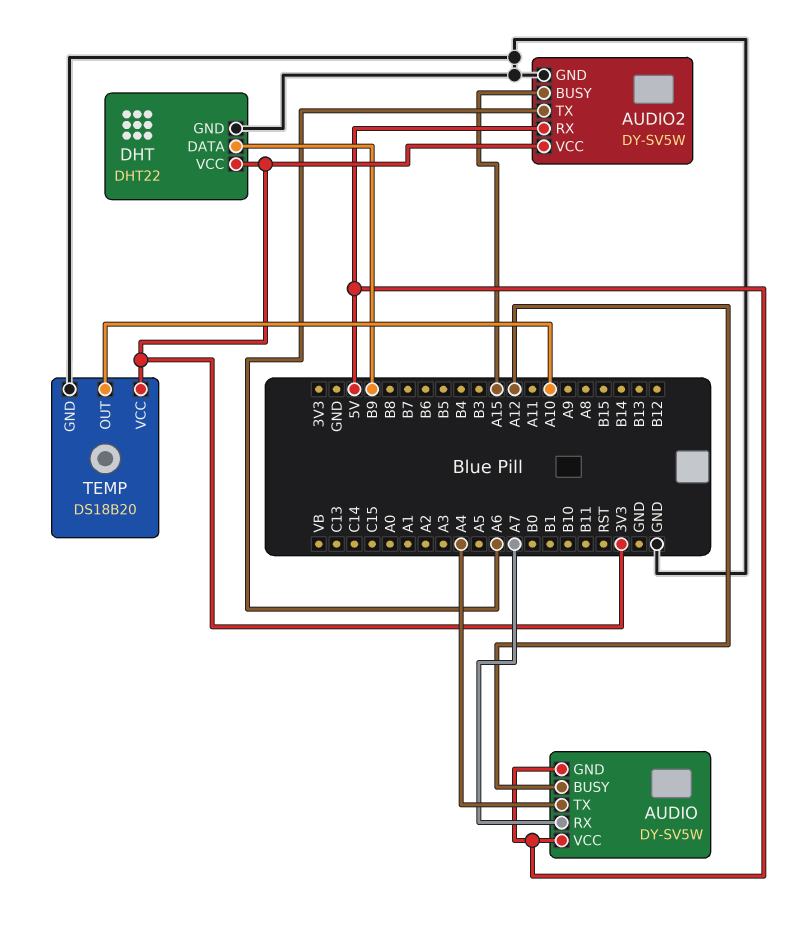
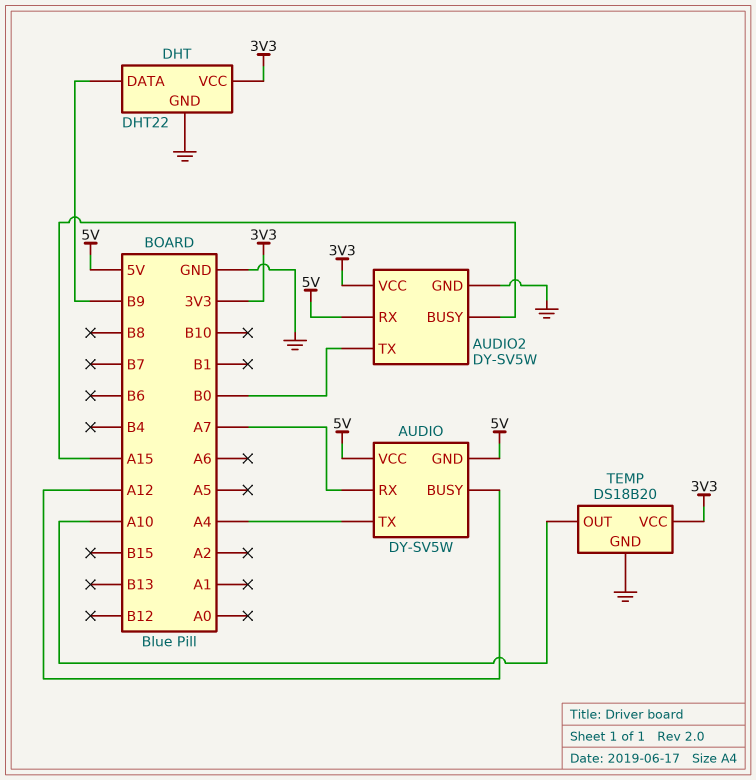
AUDIO2 pin TX: A6 -> B0

